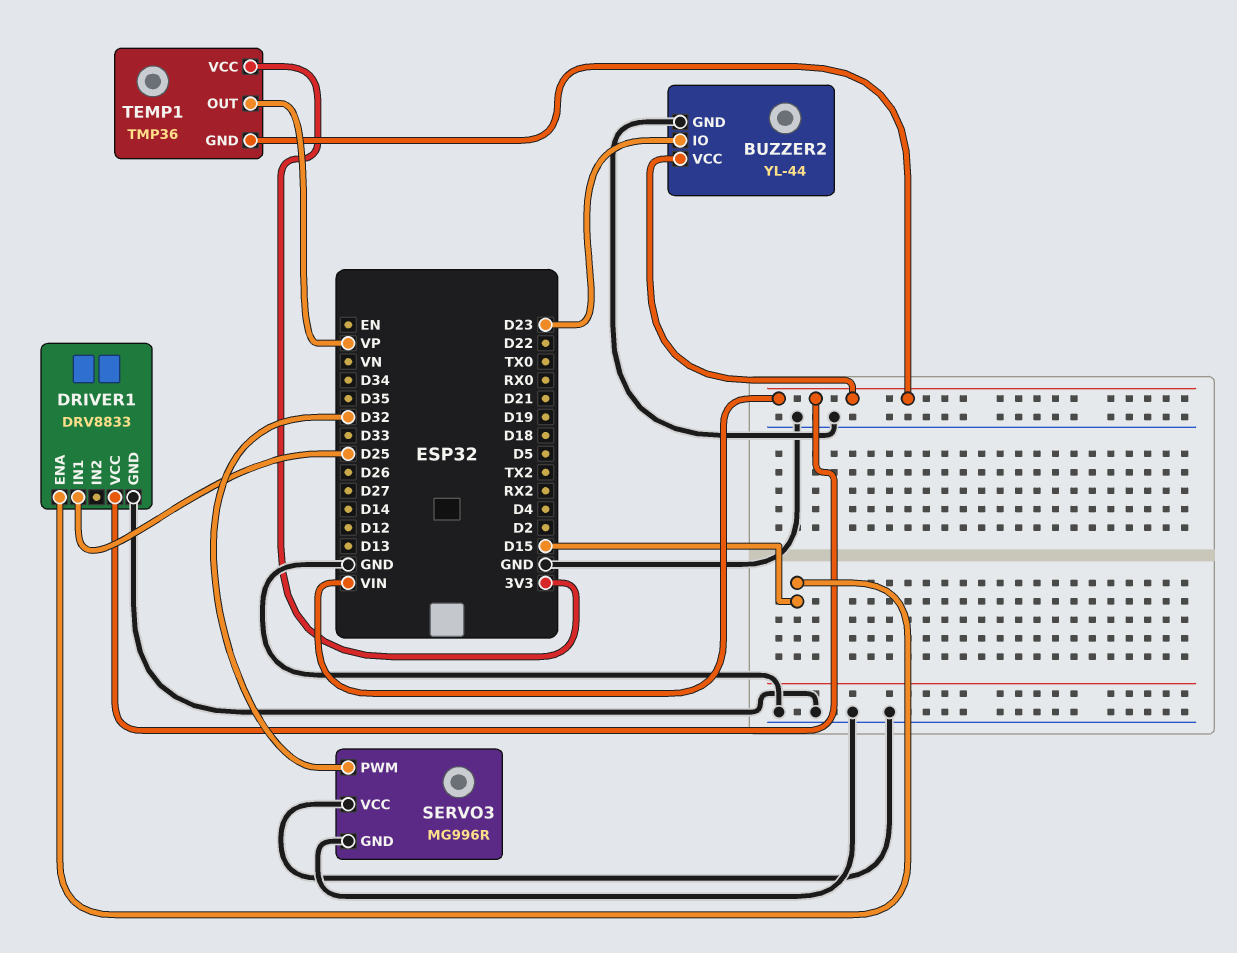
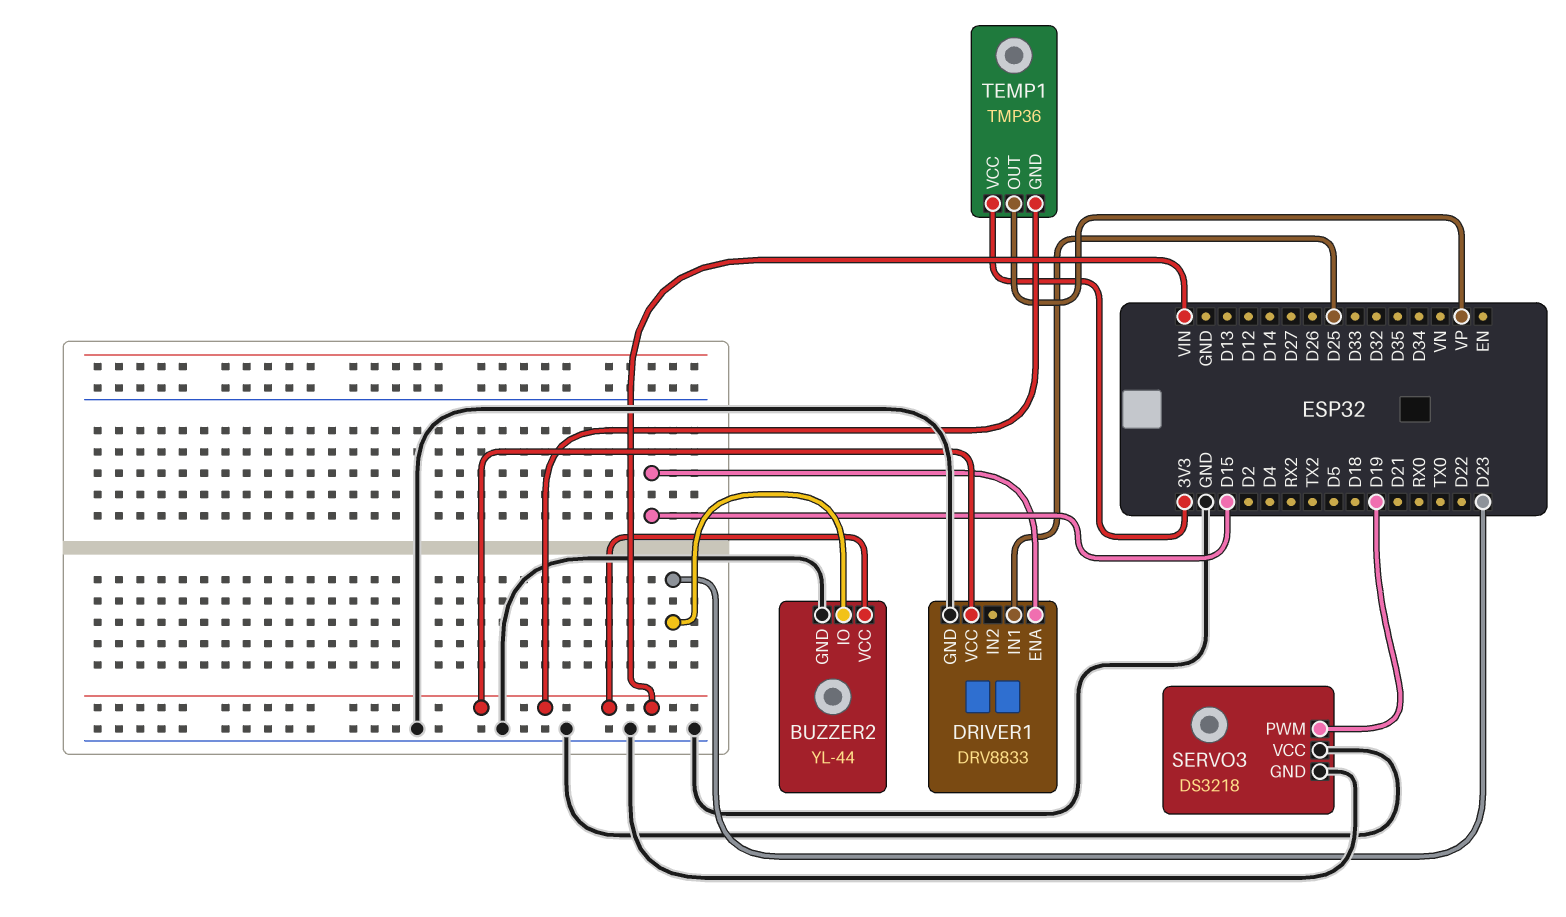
SERVO3: MG996R -> DS3218
SERVO3 pin PWM: D32 -> D19

